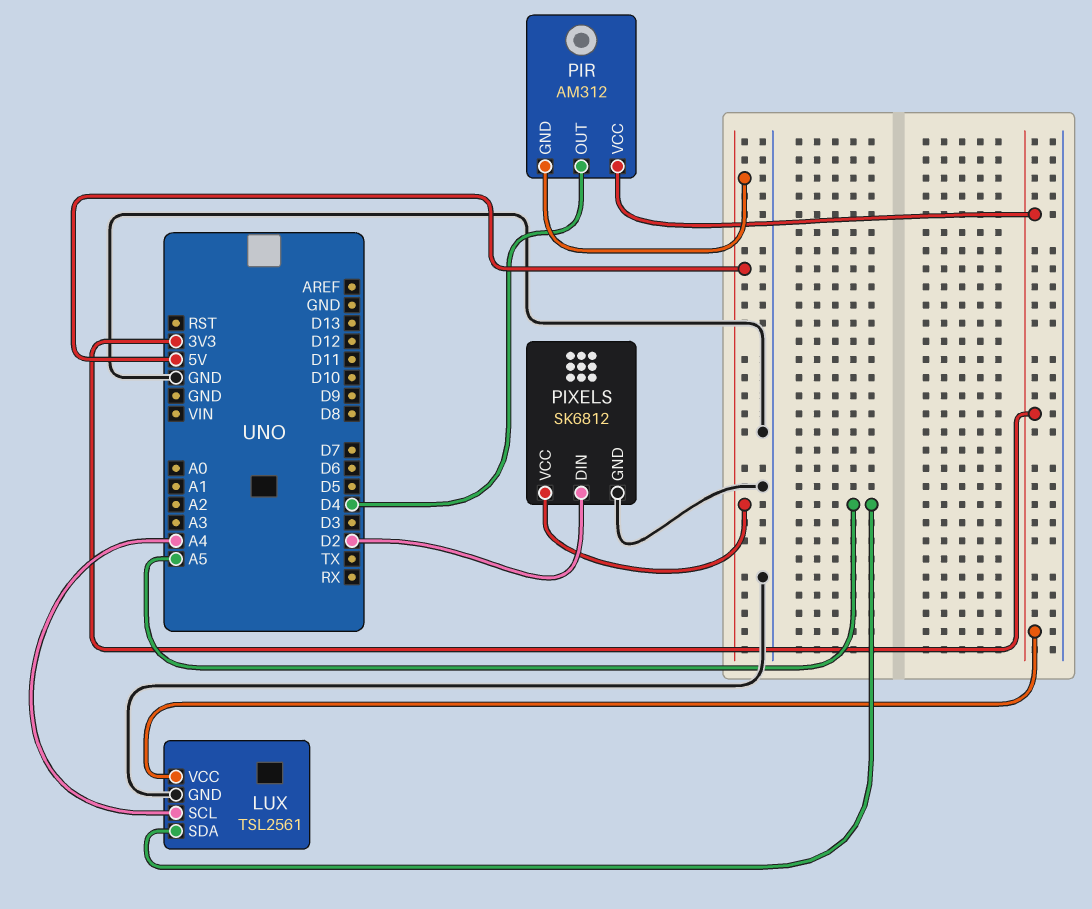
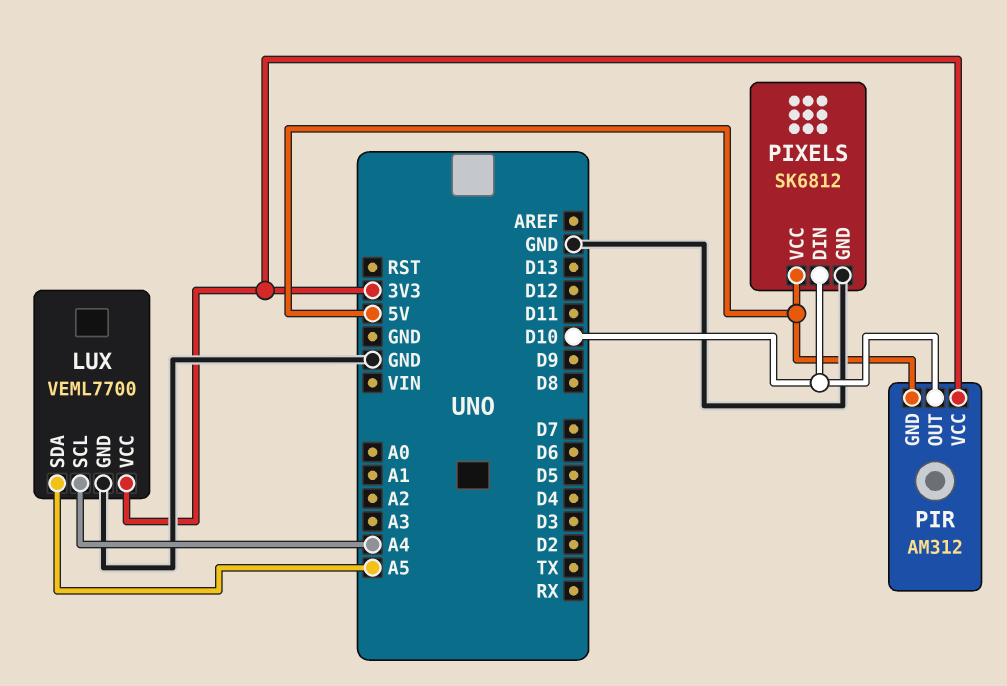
LUX: TSL2561 -> VEML7700
PIR pin OUT: D4 -> D10
PIXELS pin DIN: D2 -> D10

